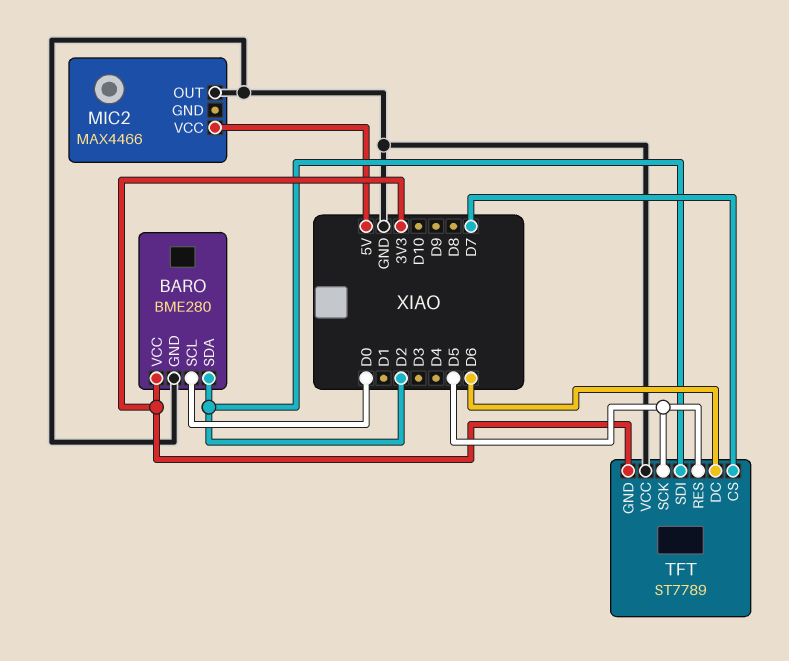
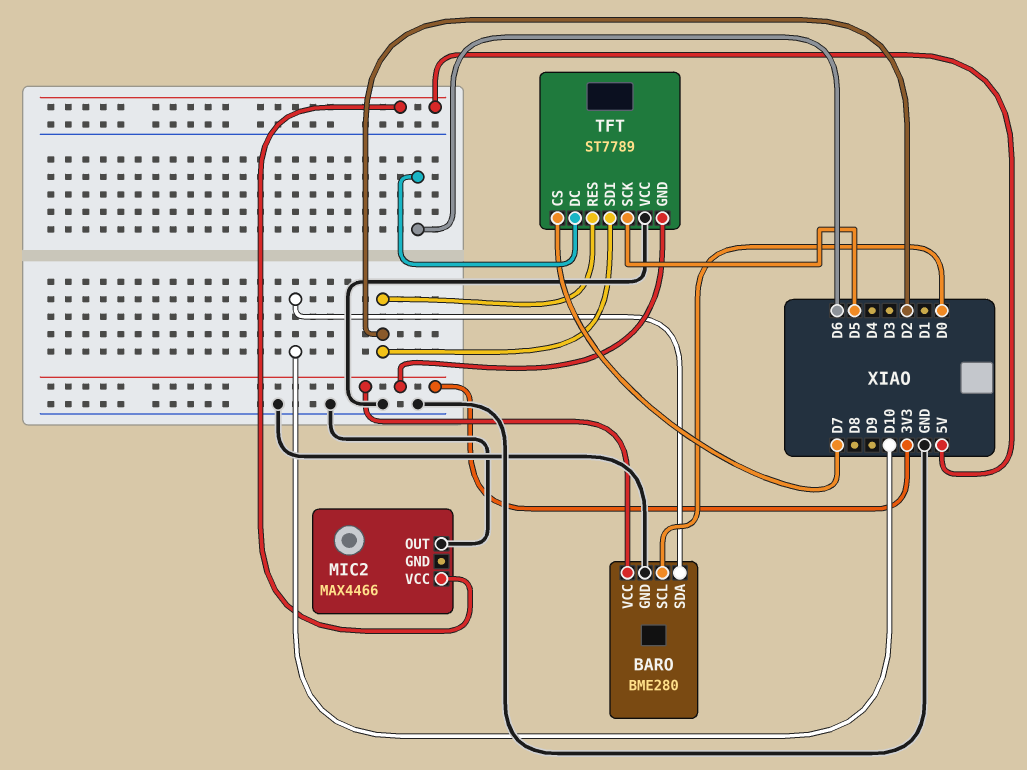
BARO pin SDA: D2 -> D10
TFT pin RES: D5 -> D2

